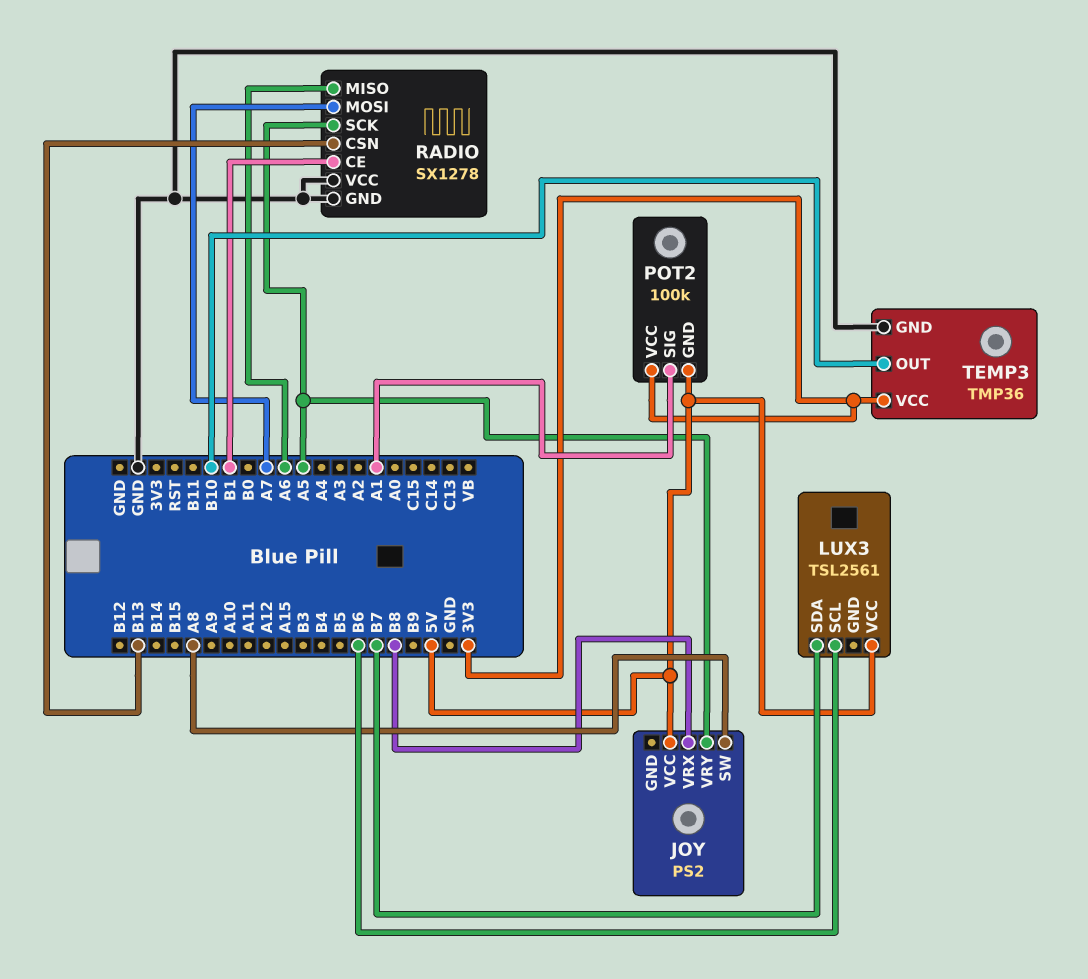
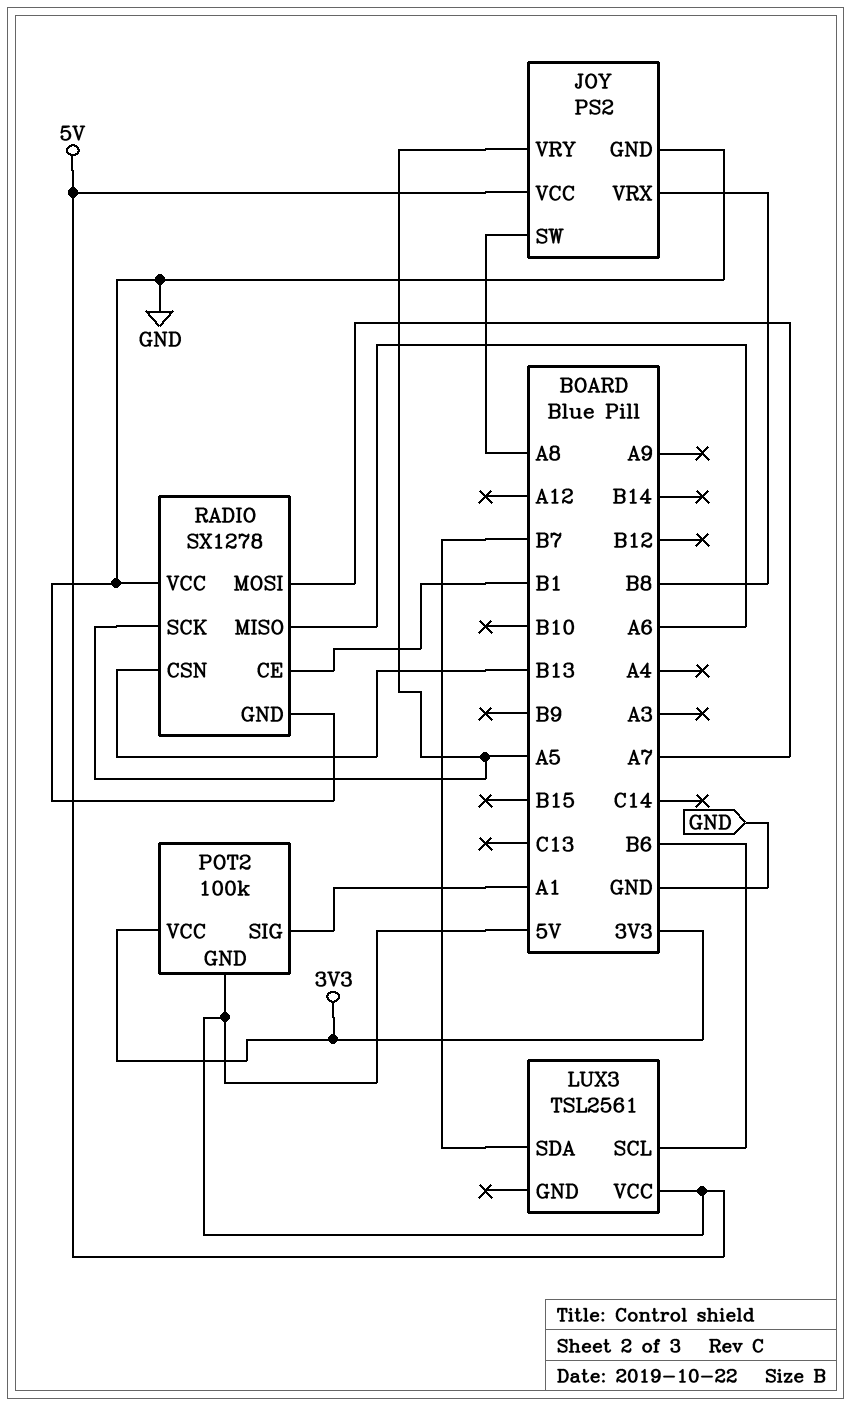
JOY pin GND: none -> GND
TEMP3: TMP36 -> none
TEMP3 pin GND: GND -> none
TEMP3 pin OUT: B10 -> none
TEMP3 pin VCC: 3V3 -> none

